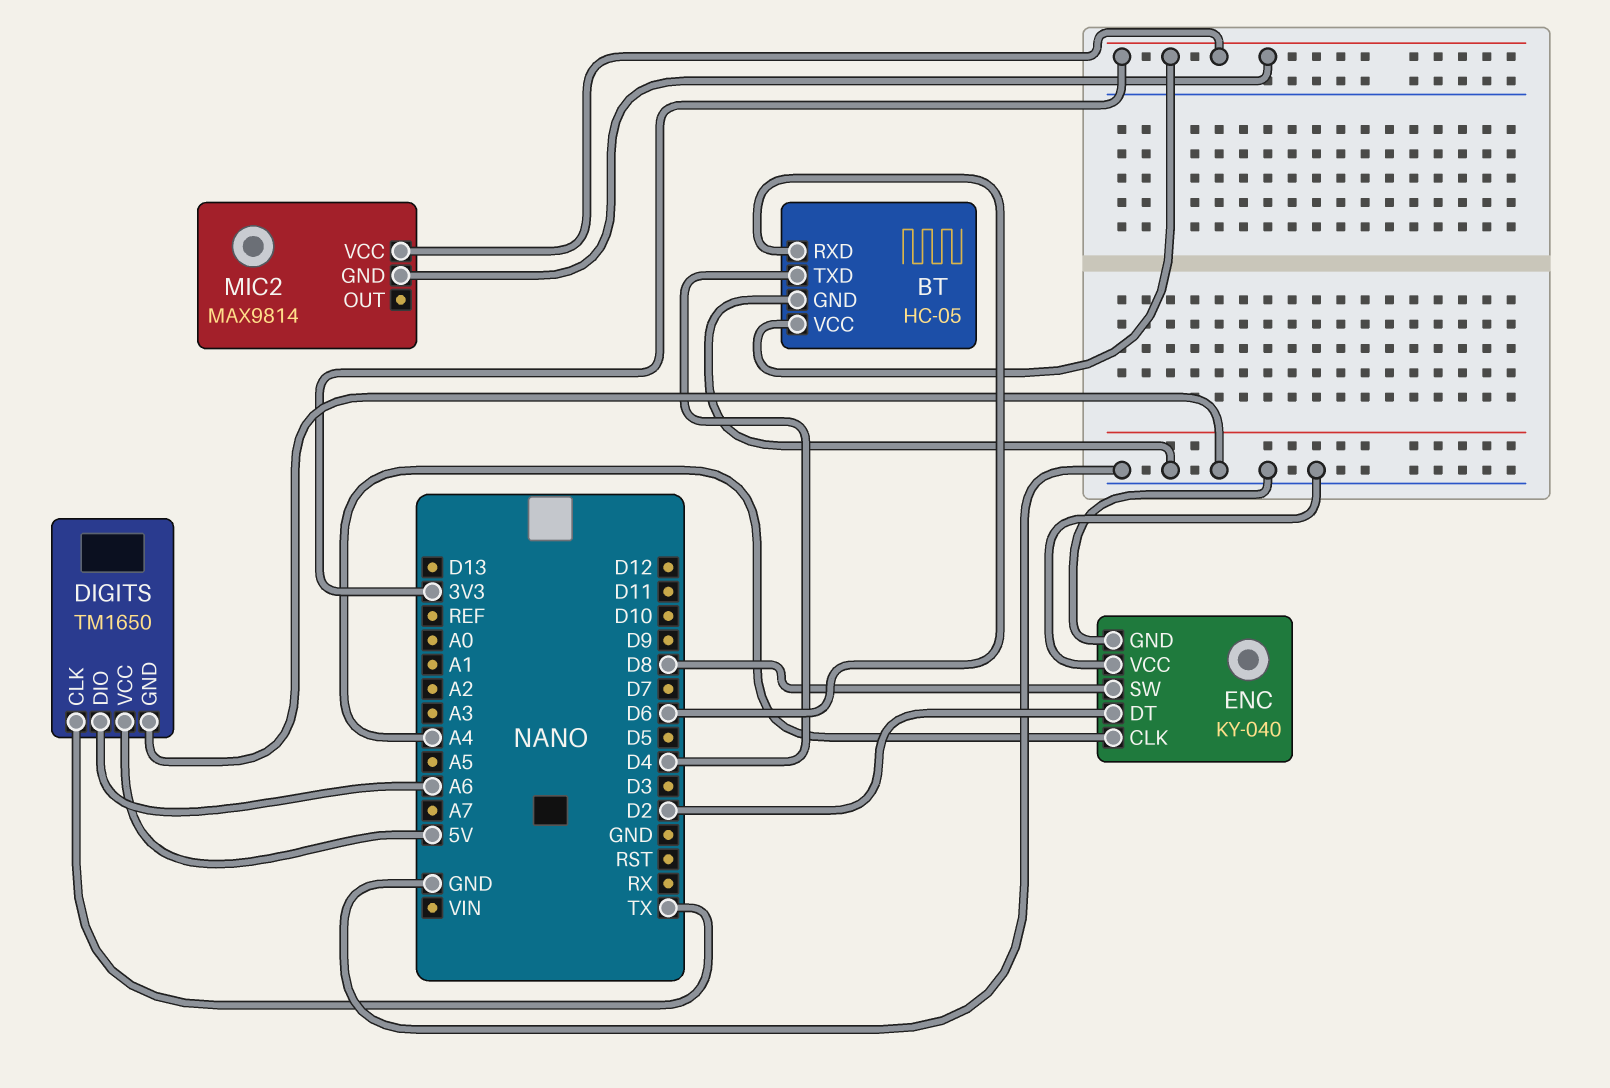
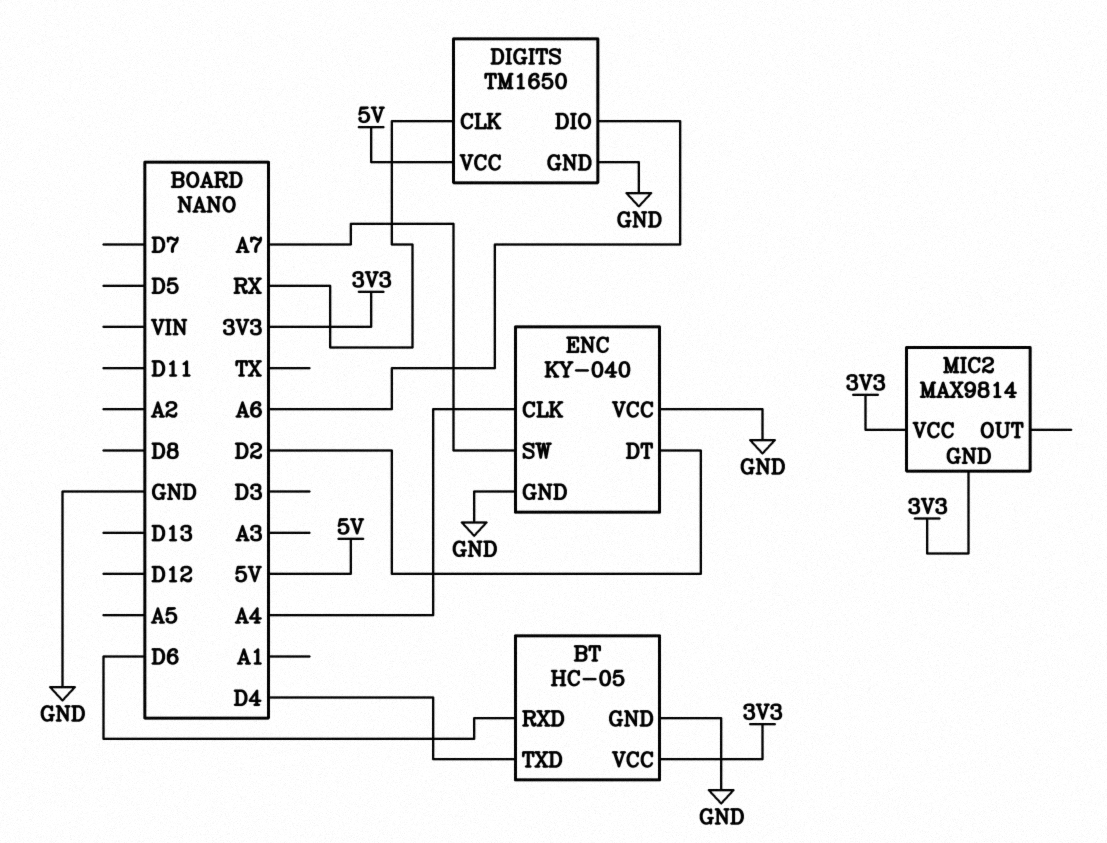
DIGITS pin CLK: TX -> RX
ENC pin SW: D8 -> A7

